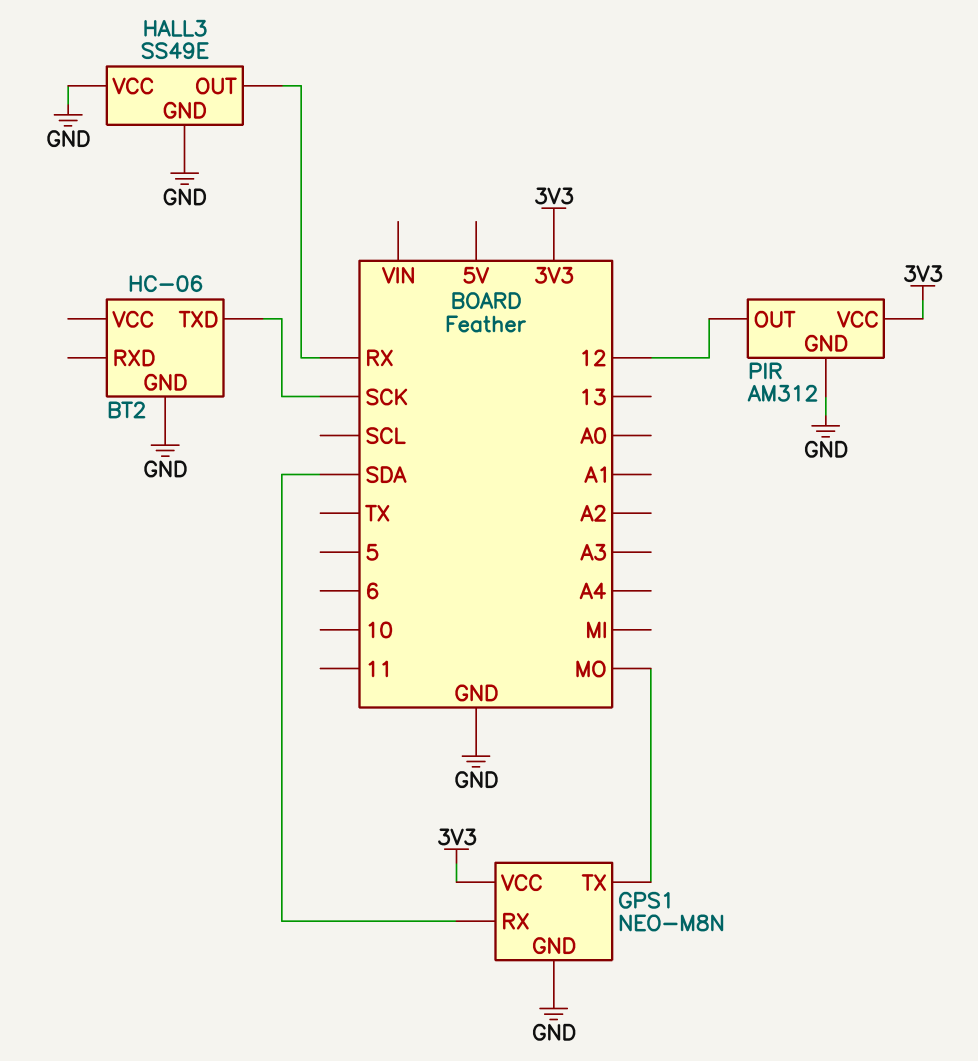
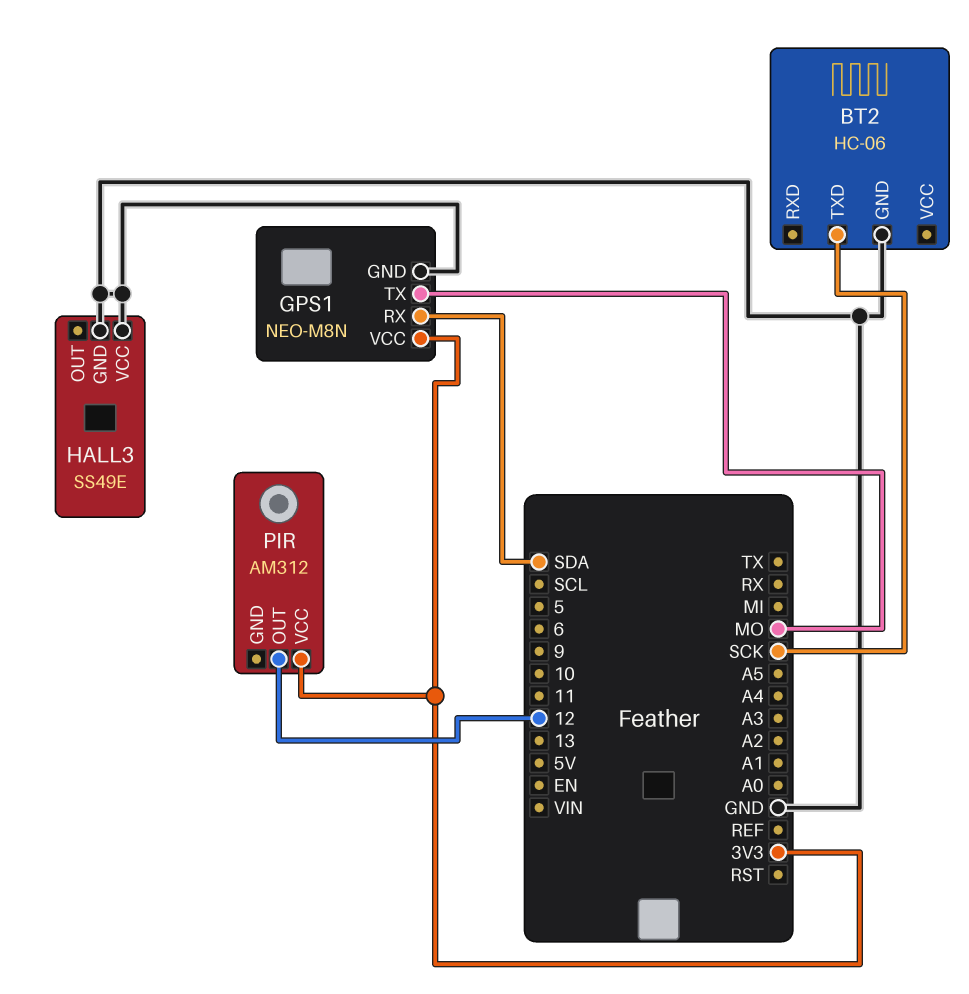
HALL3 pin OUT: RX -> none
PIR pin GND: GND -> none

